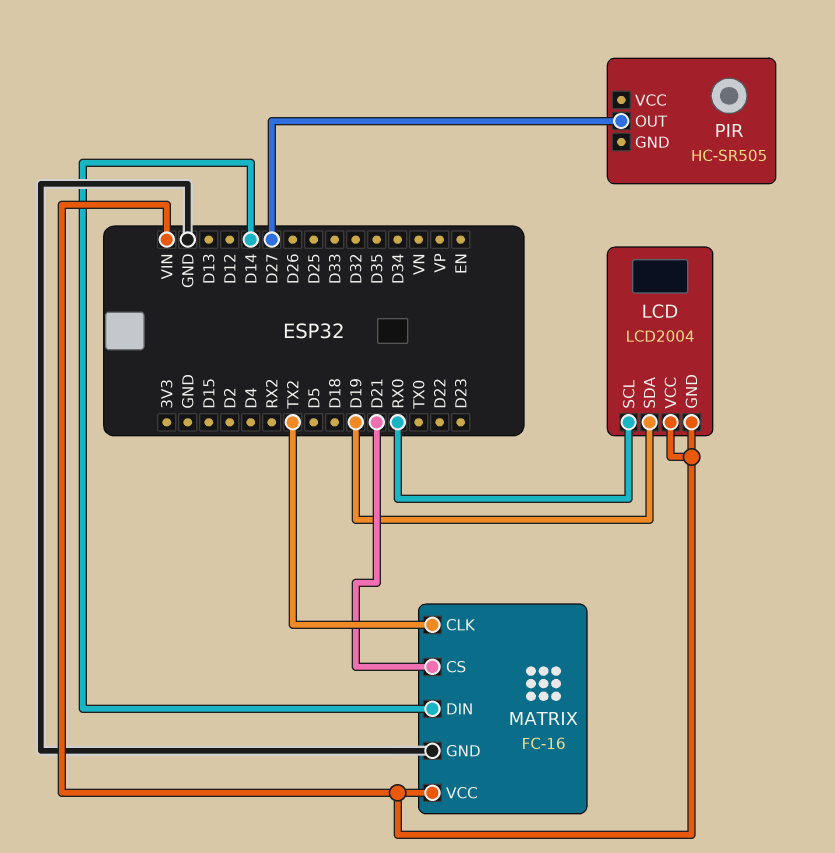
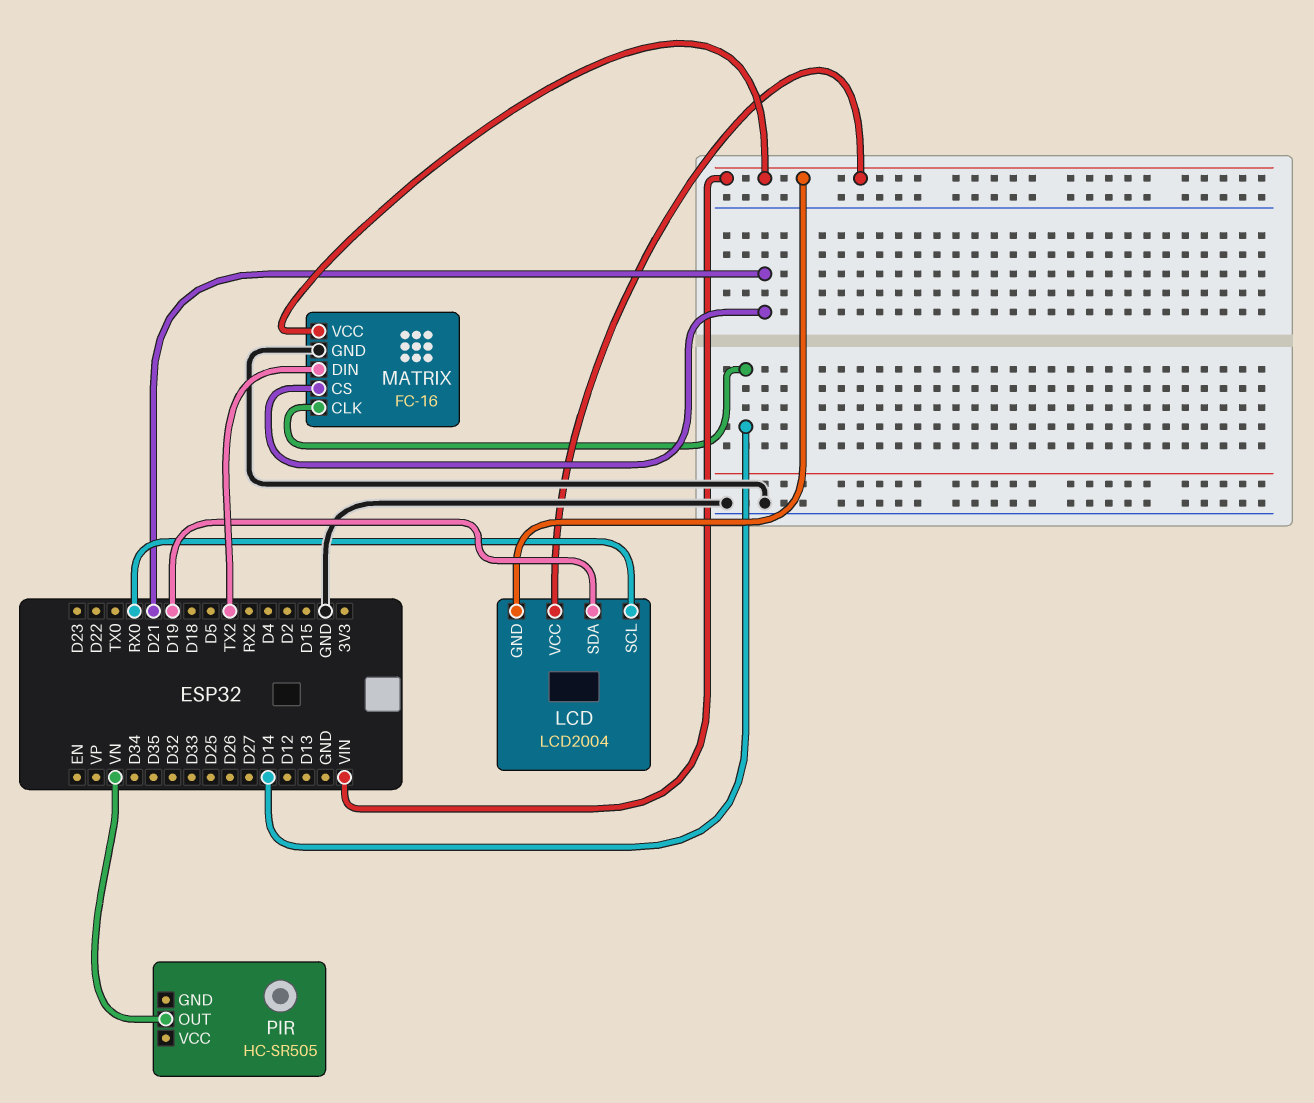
MATRIX pin CLK: TX2 -> D14
MATRIX pin DIN: D14 -> TX2
PIR pin OUT: D27 -> VN

